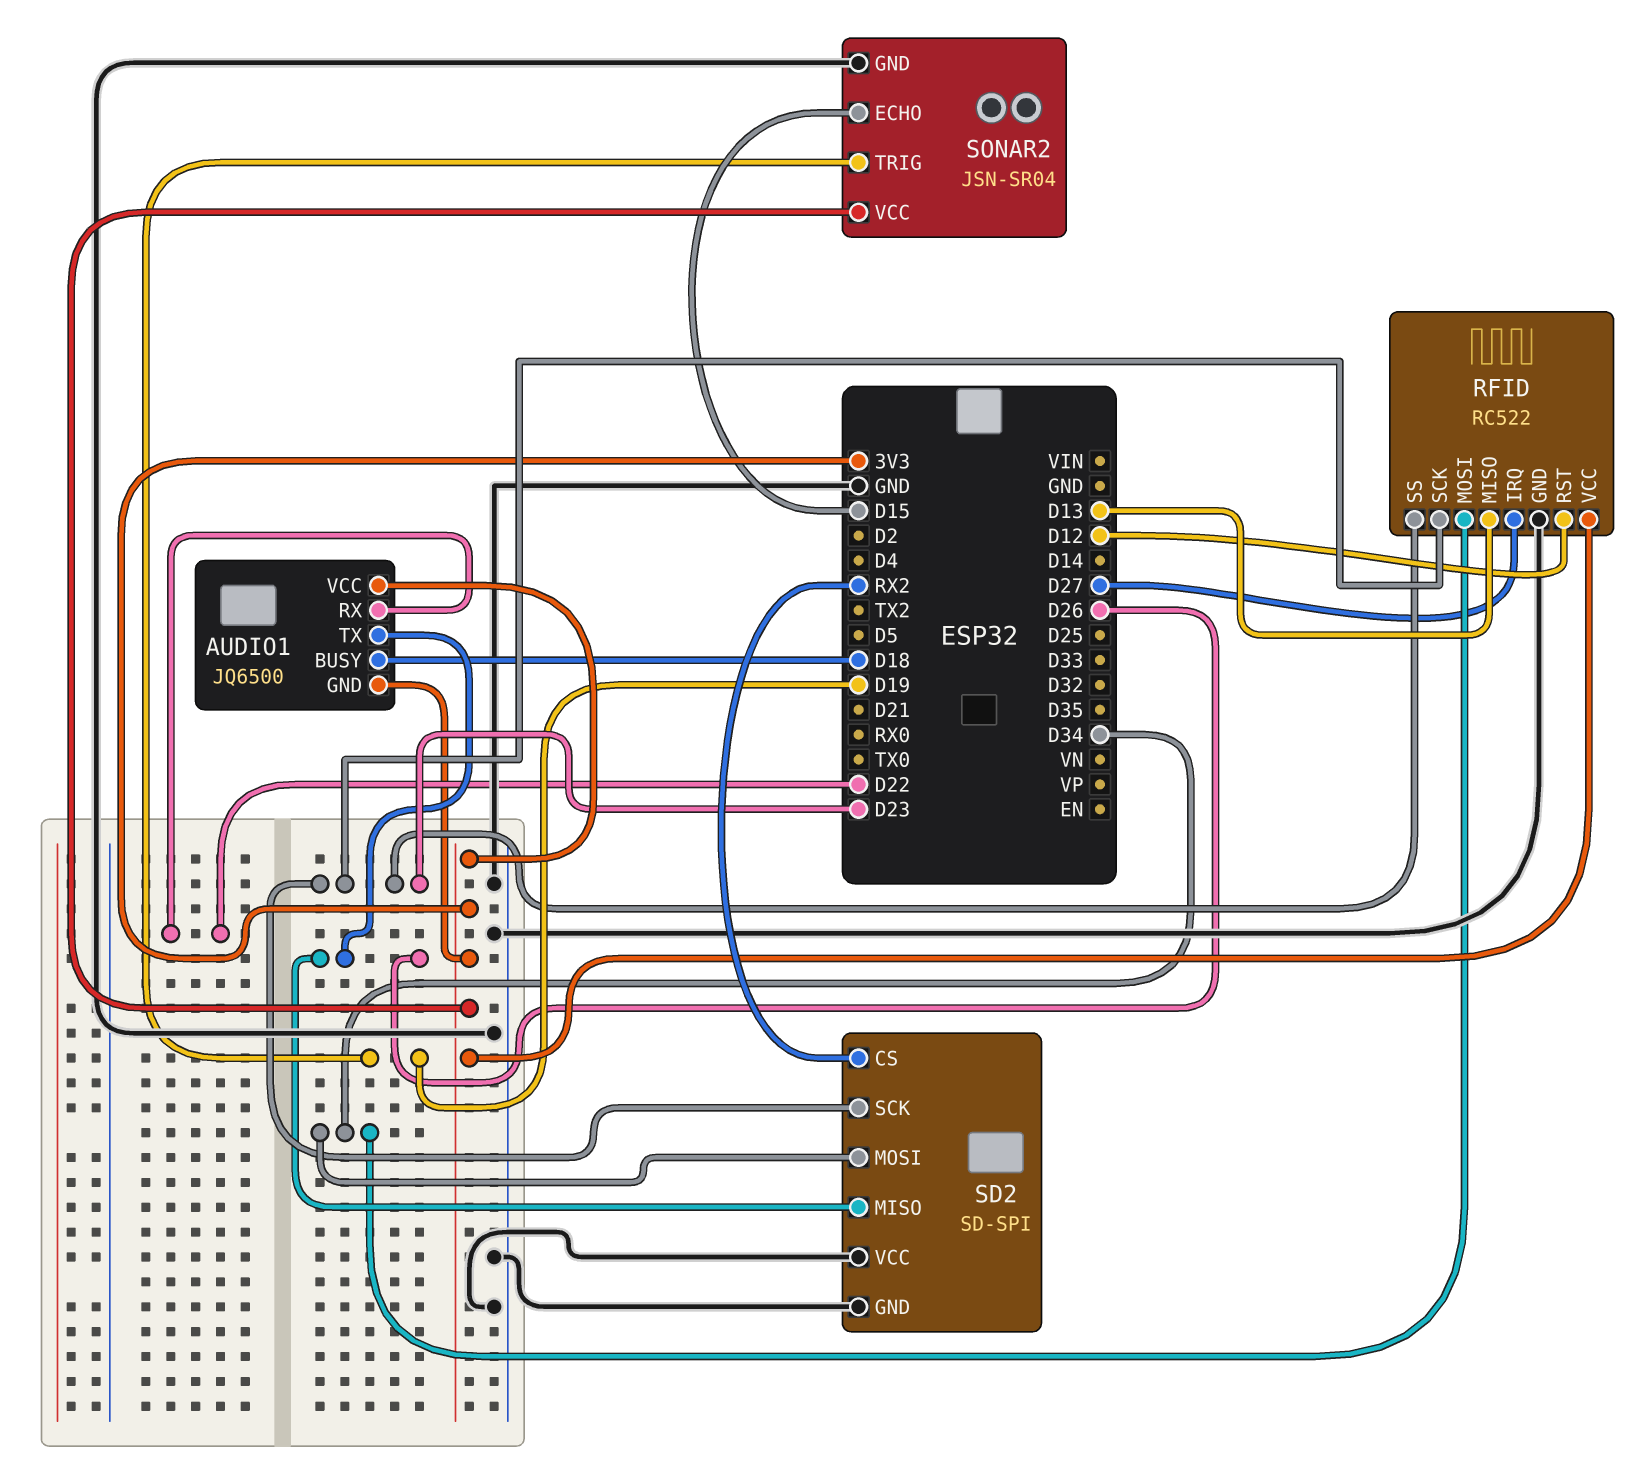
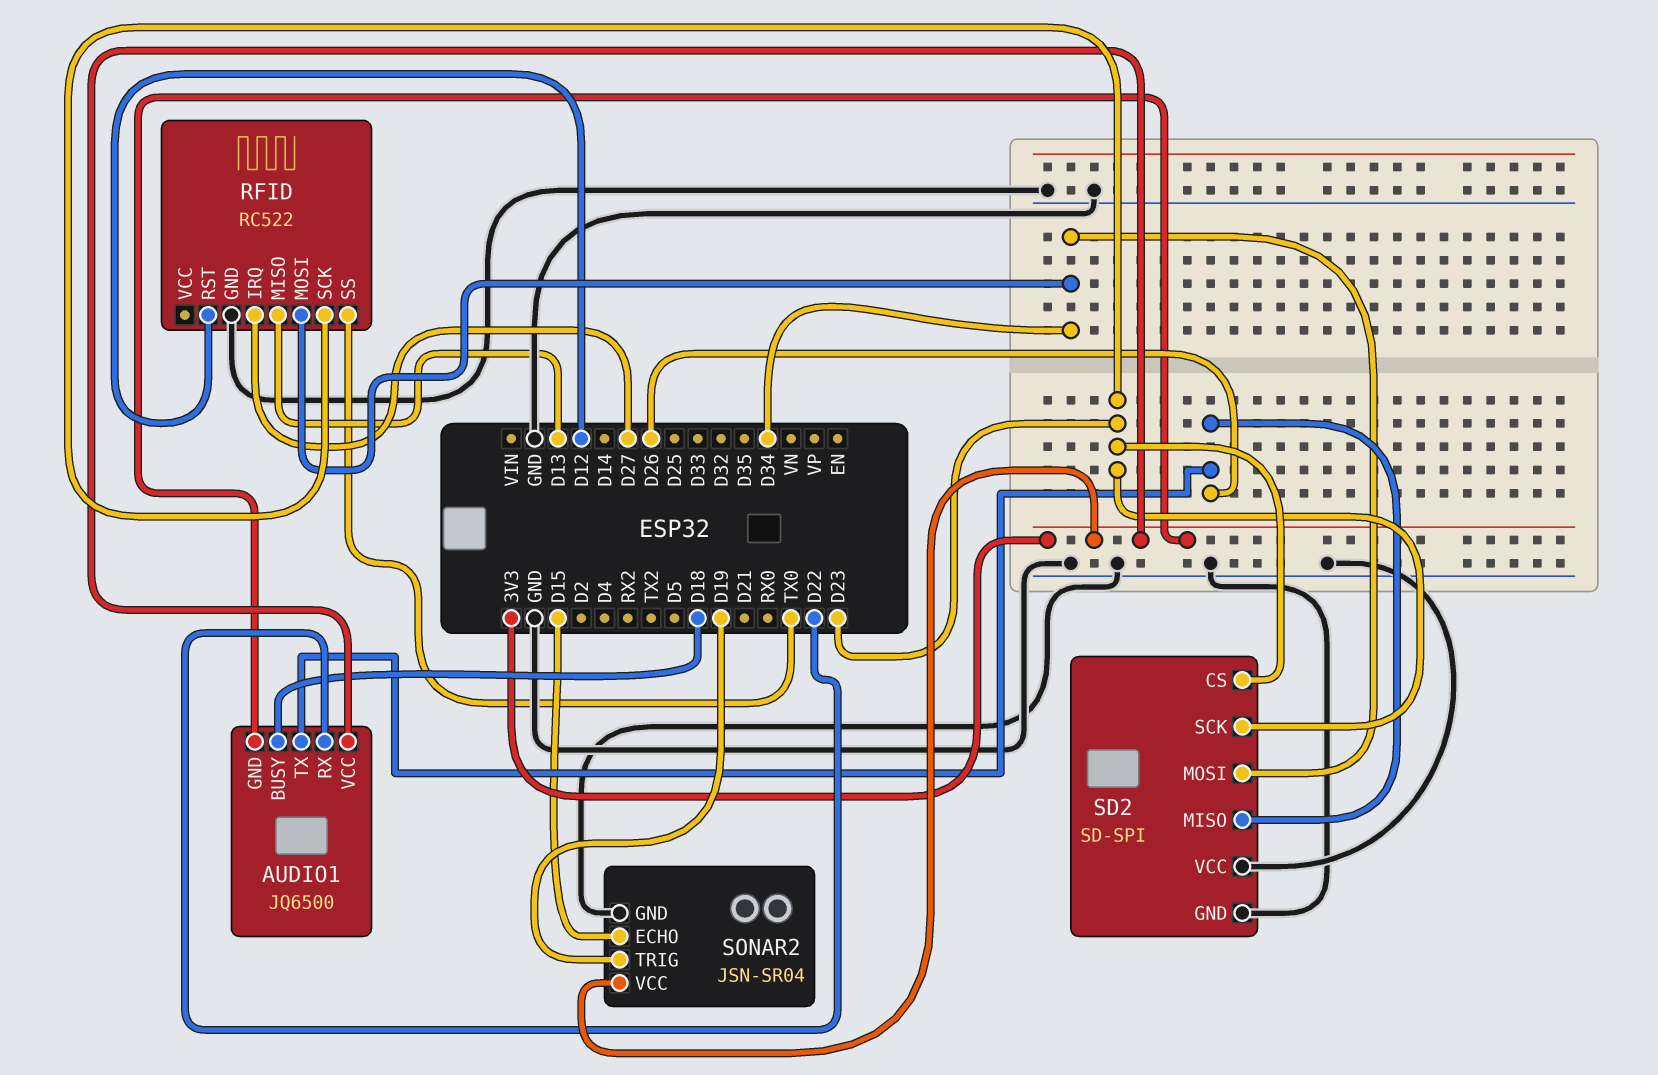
RFID pin SS: D23 -> TX0
RFID pin VCC: 3V3 -> none
SD2 pin CS: RX2 -> D23

